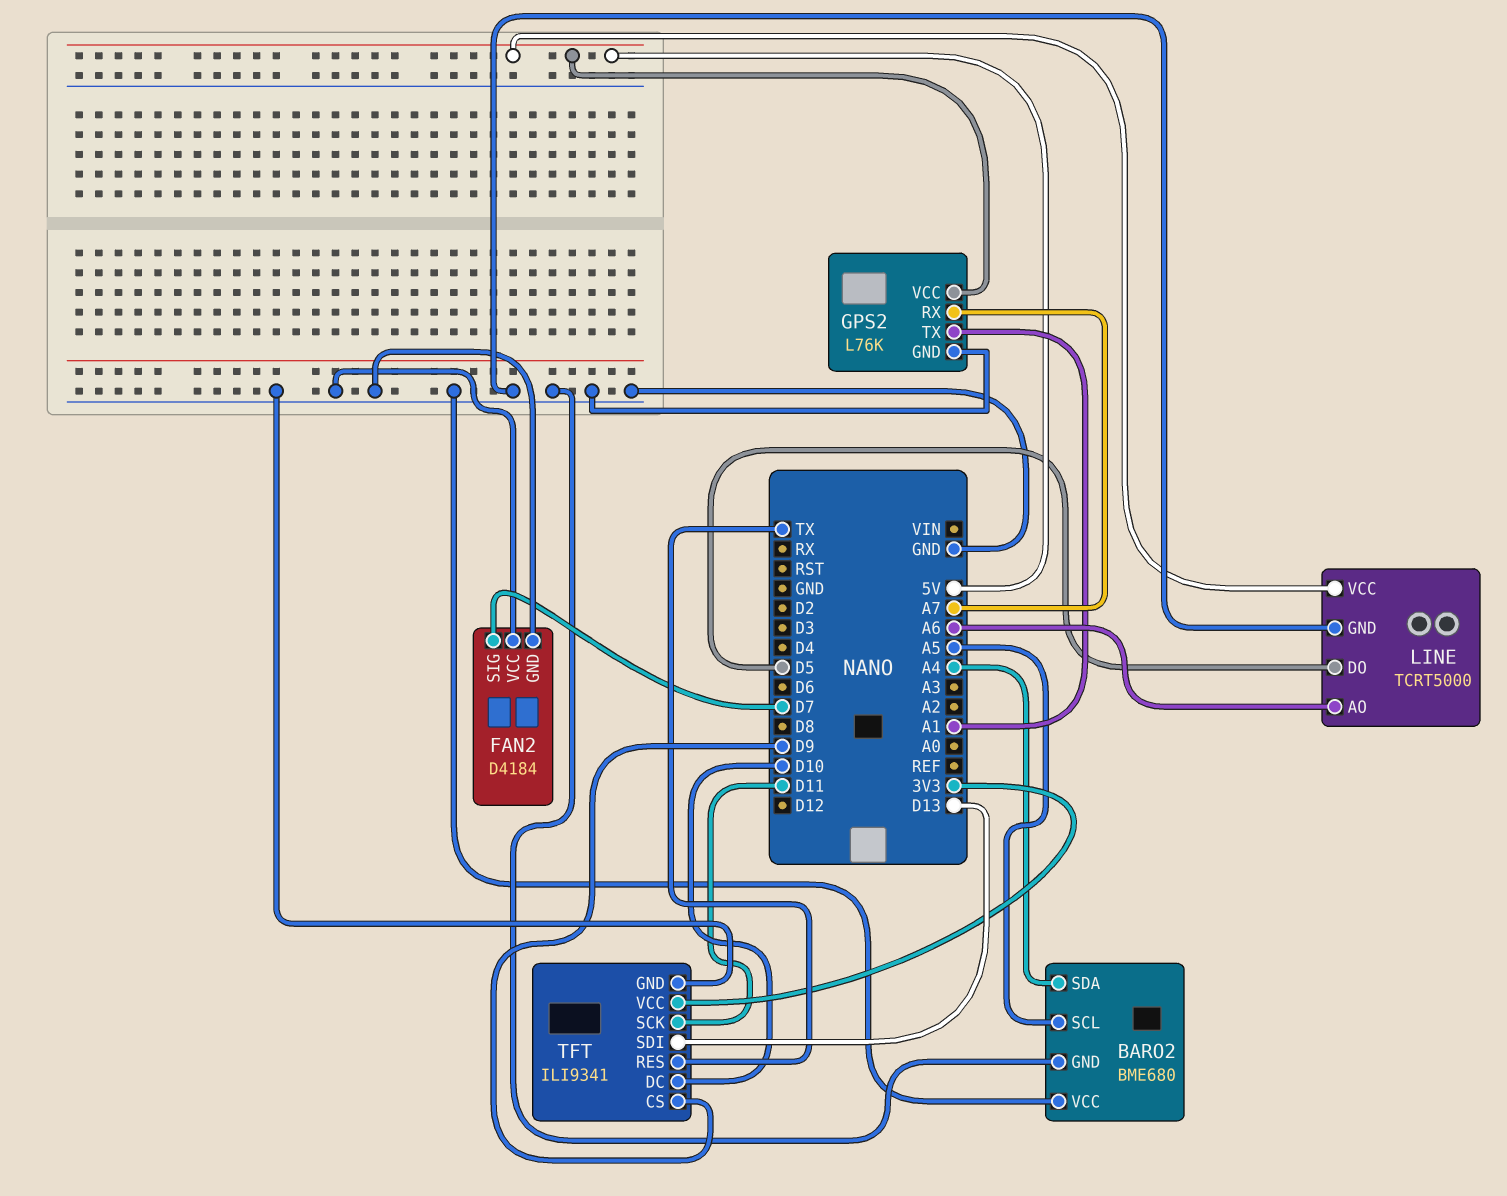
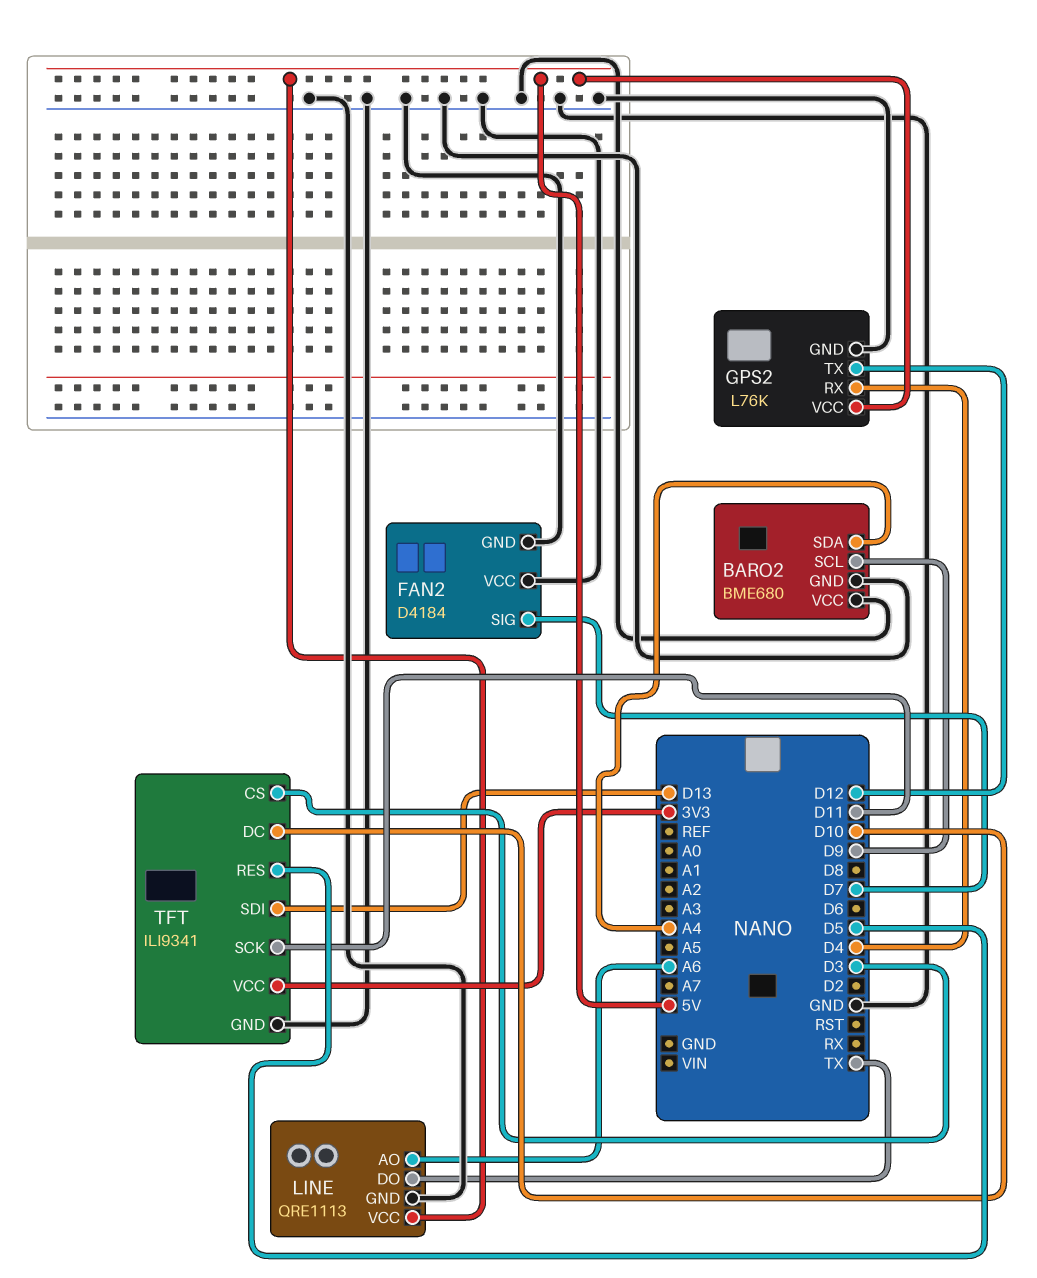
BARO2 pin SCL: A5 -> D9
GPS2 pin RX: A7 -> D4
GPS2 pin TX: A1 -> D12
LINE: TCRT5000 -> QRE1113
LINE pin DO: D5 -> TX
TFT pin CS: D9 -> D3
TFT pin RES: TX -> D5

